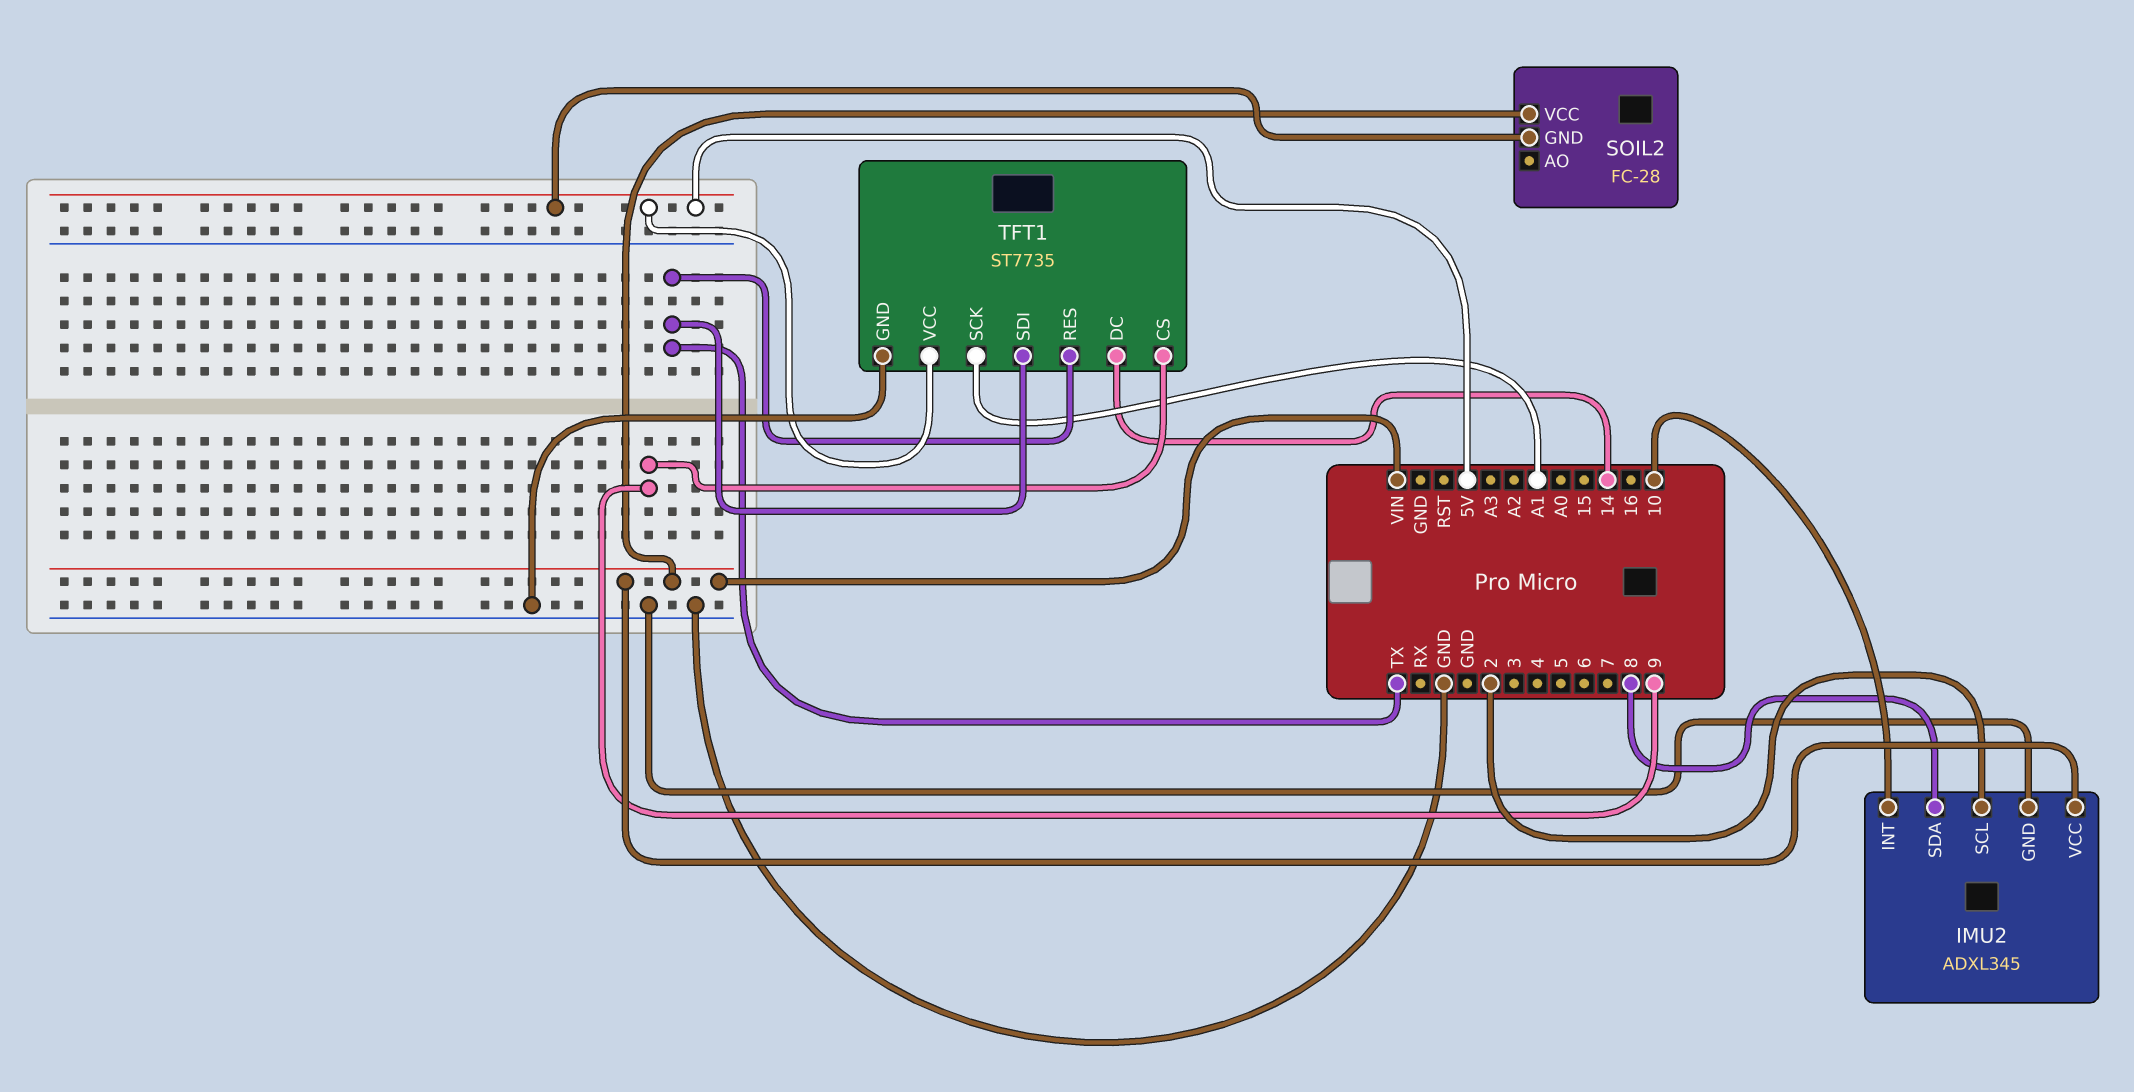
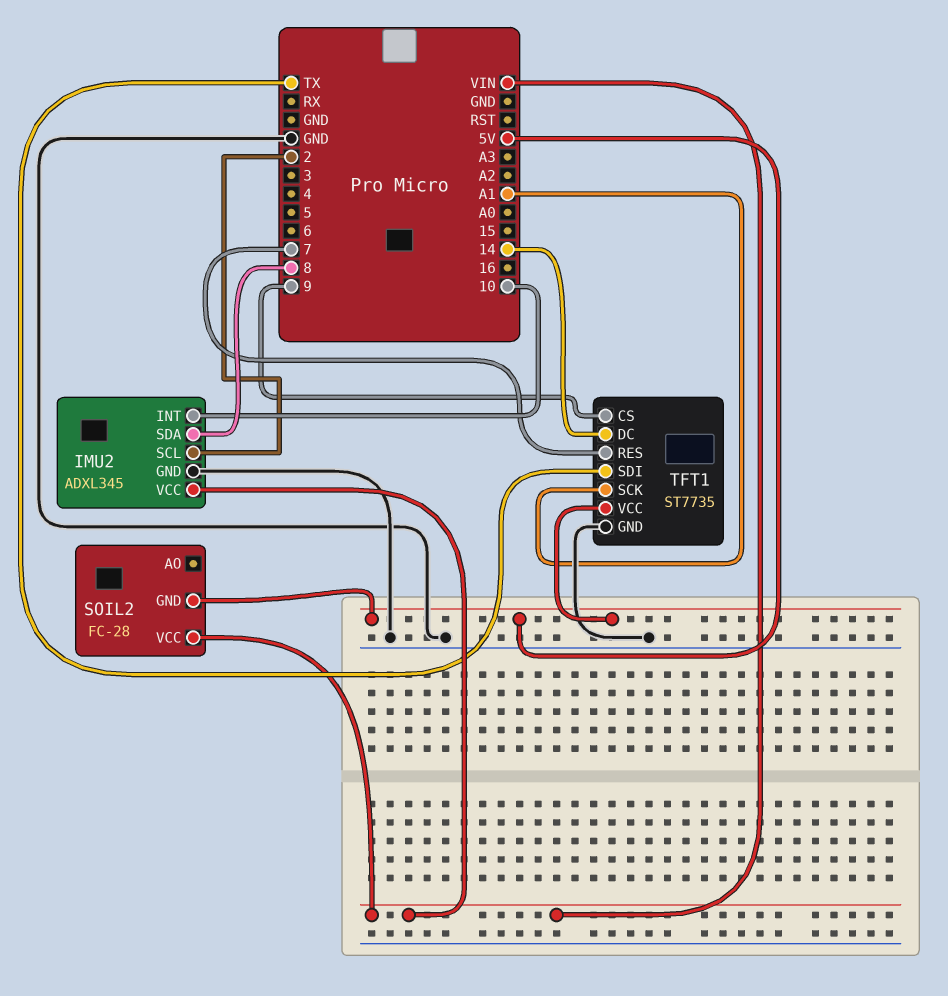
TFT1 pin RES: TX -> 7

